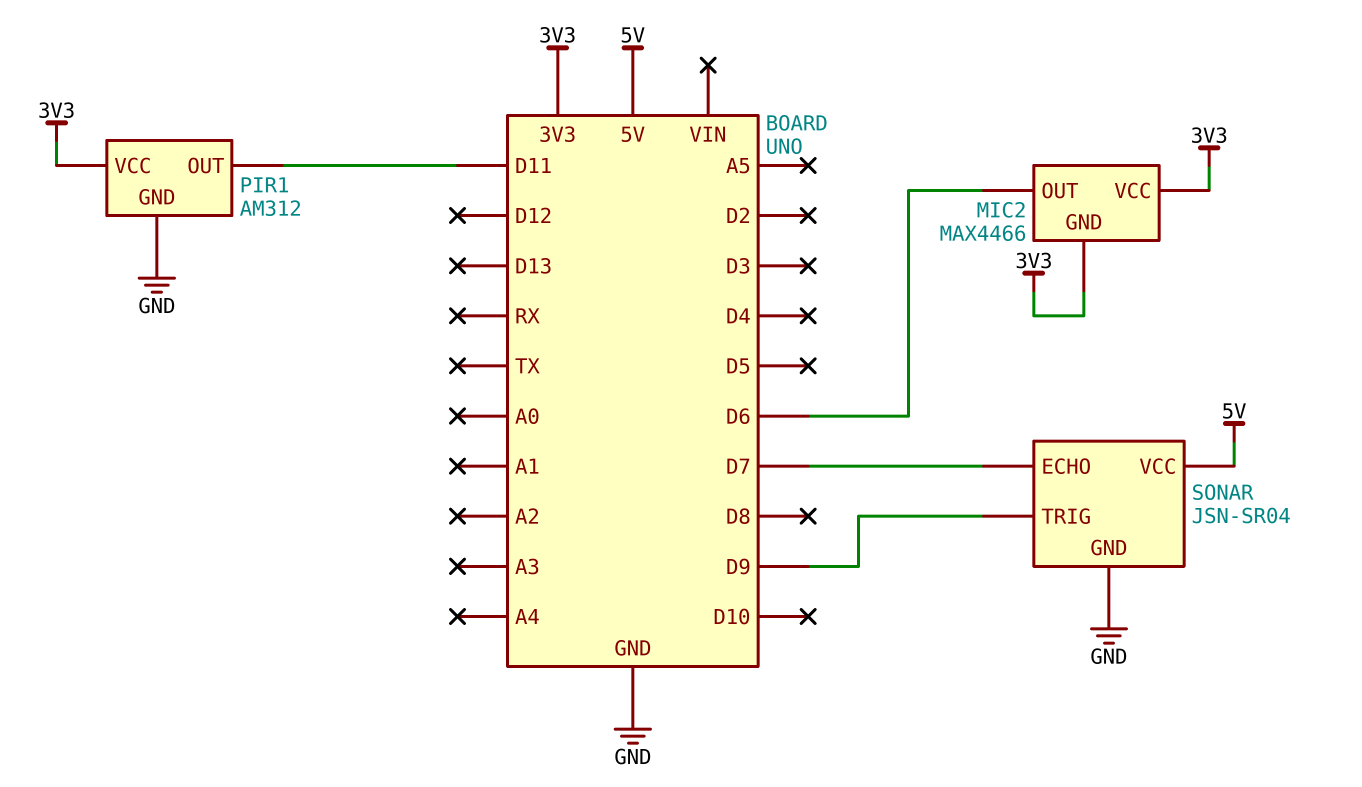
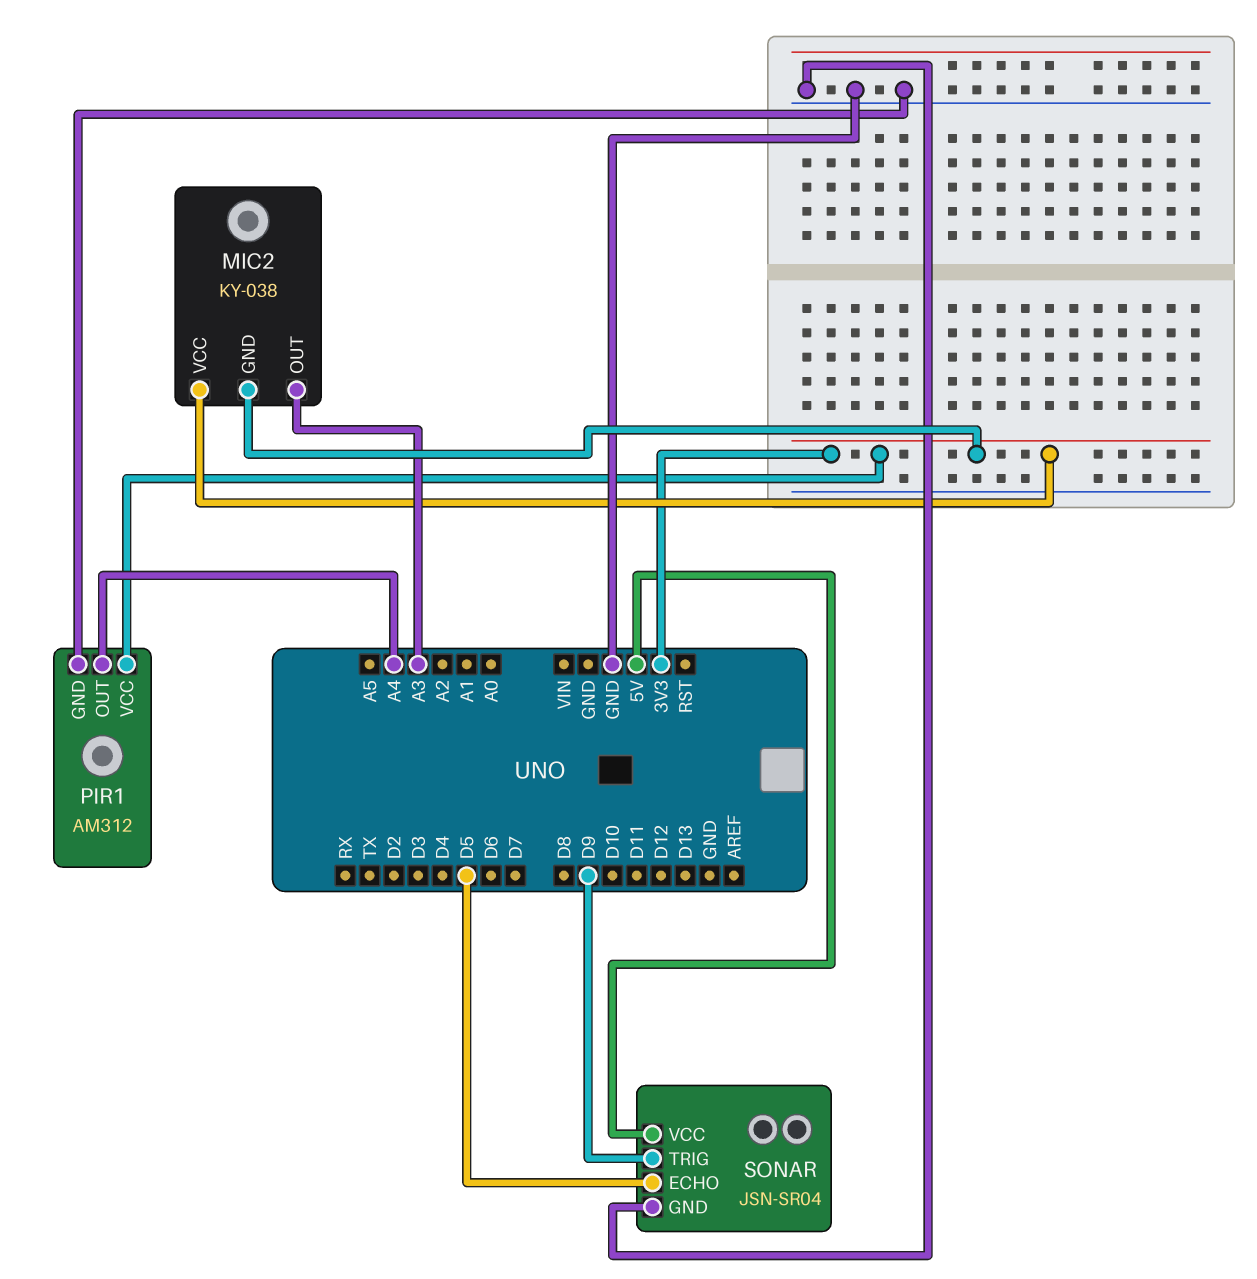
MIC2: MAX4466 -> KY-038
MIC2 pin OUT: D6 -> A3
PIR1 pin OUT: D11 -> A4
SONAR pin ECHO: D7 -> D5

